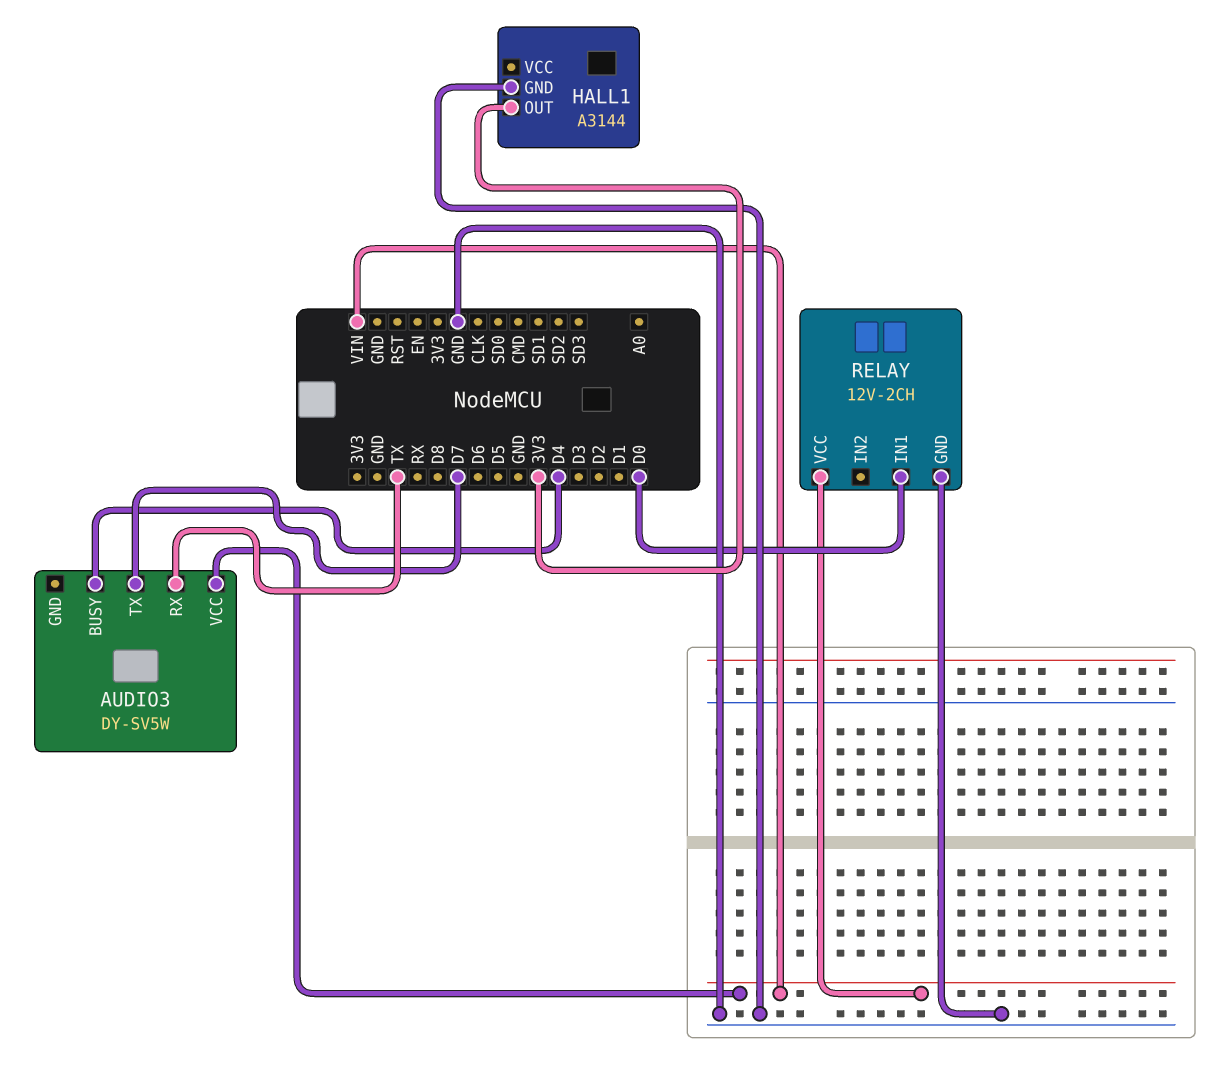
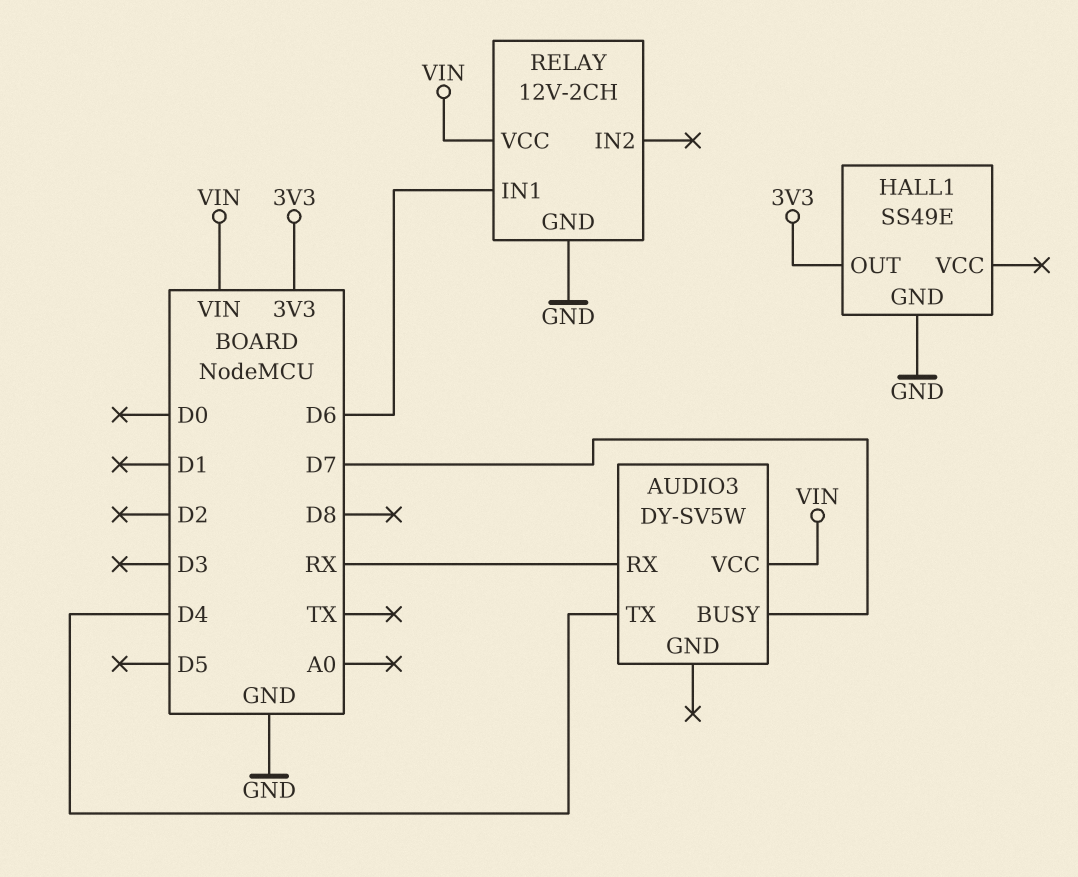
AUDIO3 pin BUSY: D4 -> D7
AUDIO3 pin RX: TX -> RX
AUDIO3 pin TX: D7 -> D4
HALL1: A3144 -> SS49E
RELAY pin IN1: D0 -> D6

